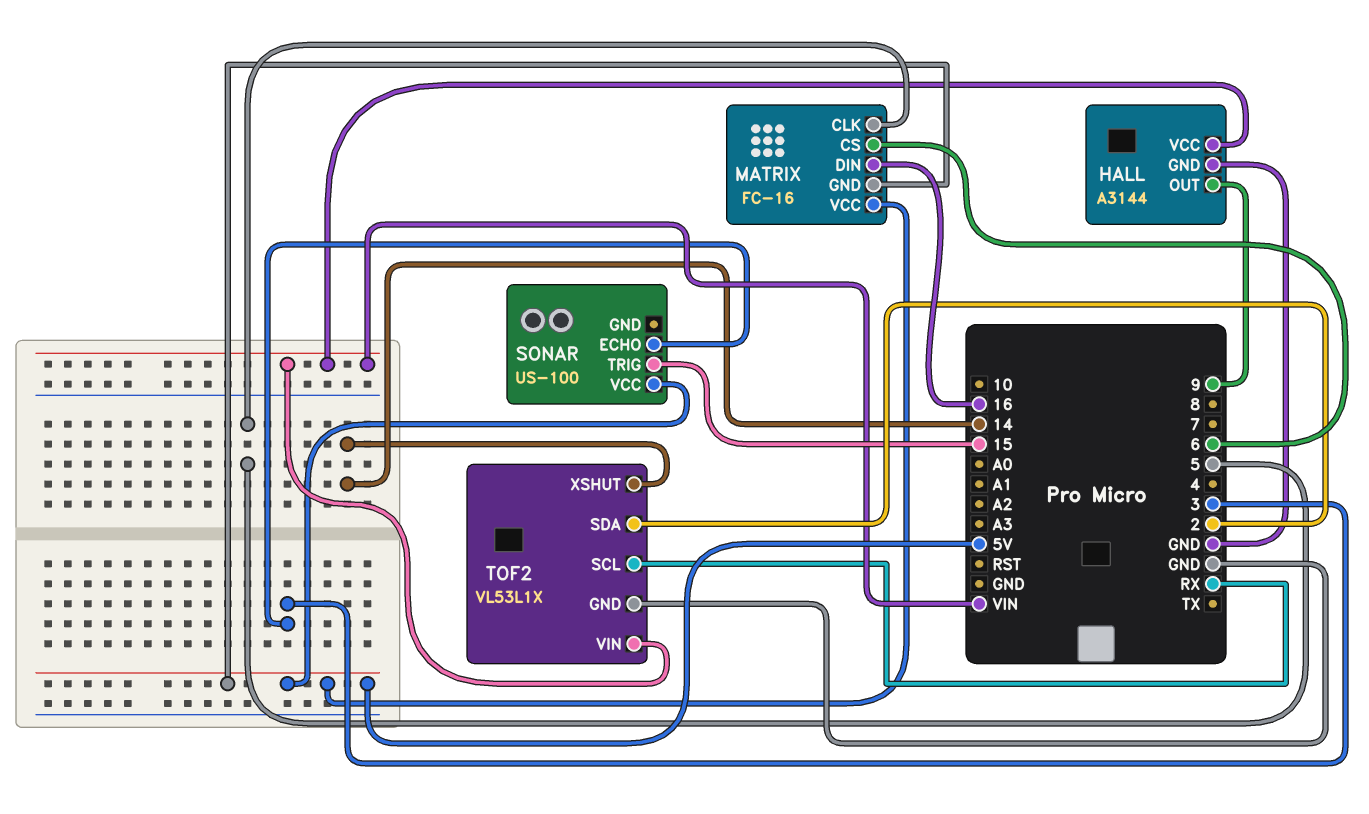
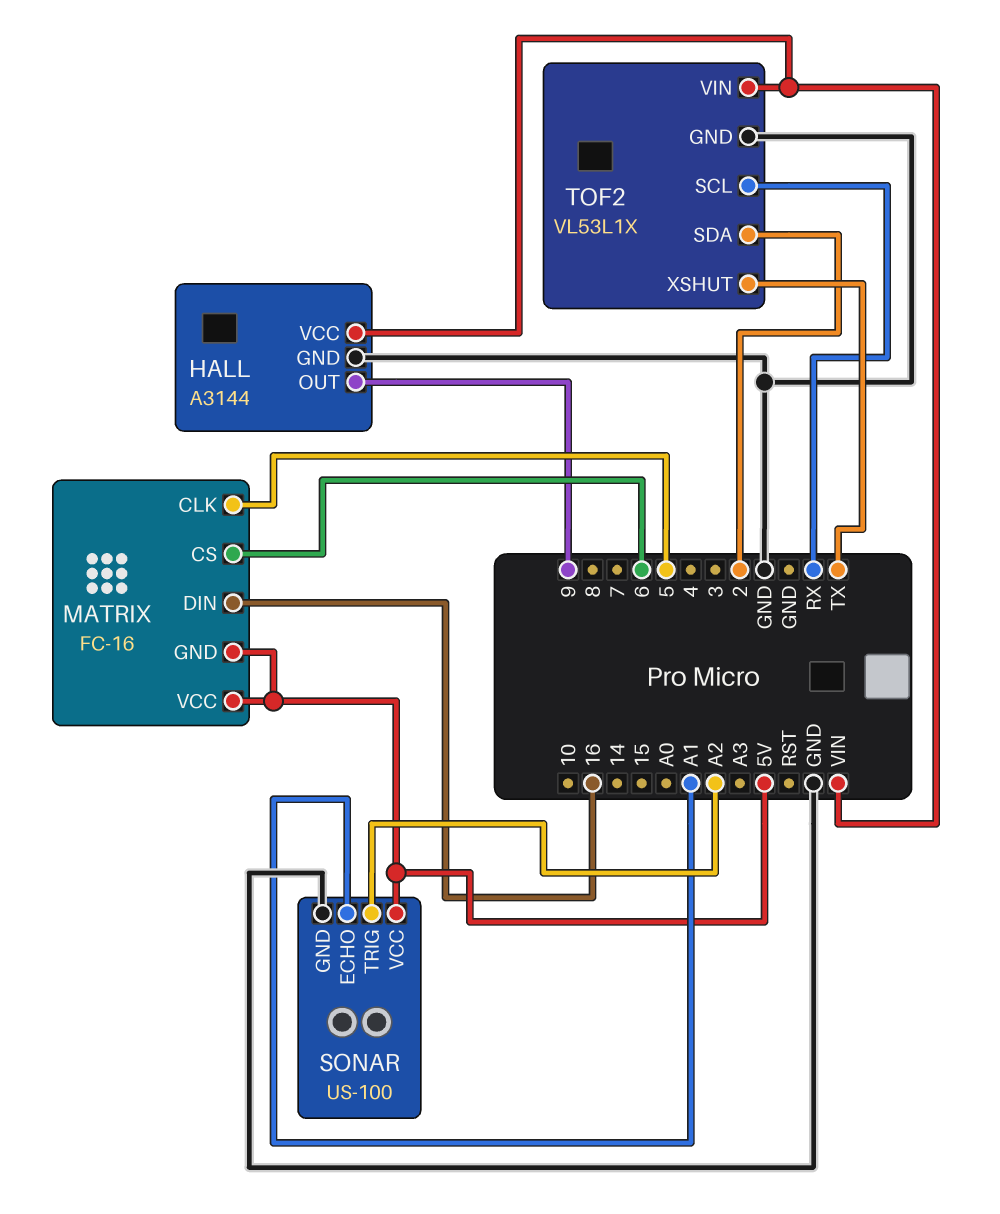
SONAR pin ECHO: 3 -> A1
SONAR pin GND: none -> GND
SONAR pin TRIG: 15 -> A2
TOF2 pin XSHUT: 14 -> TX

